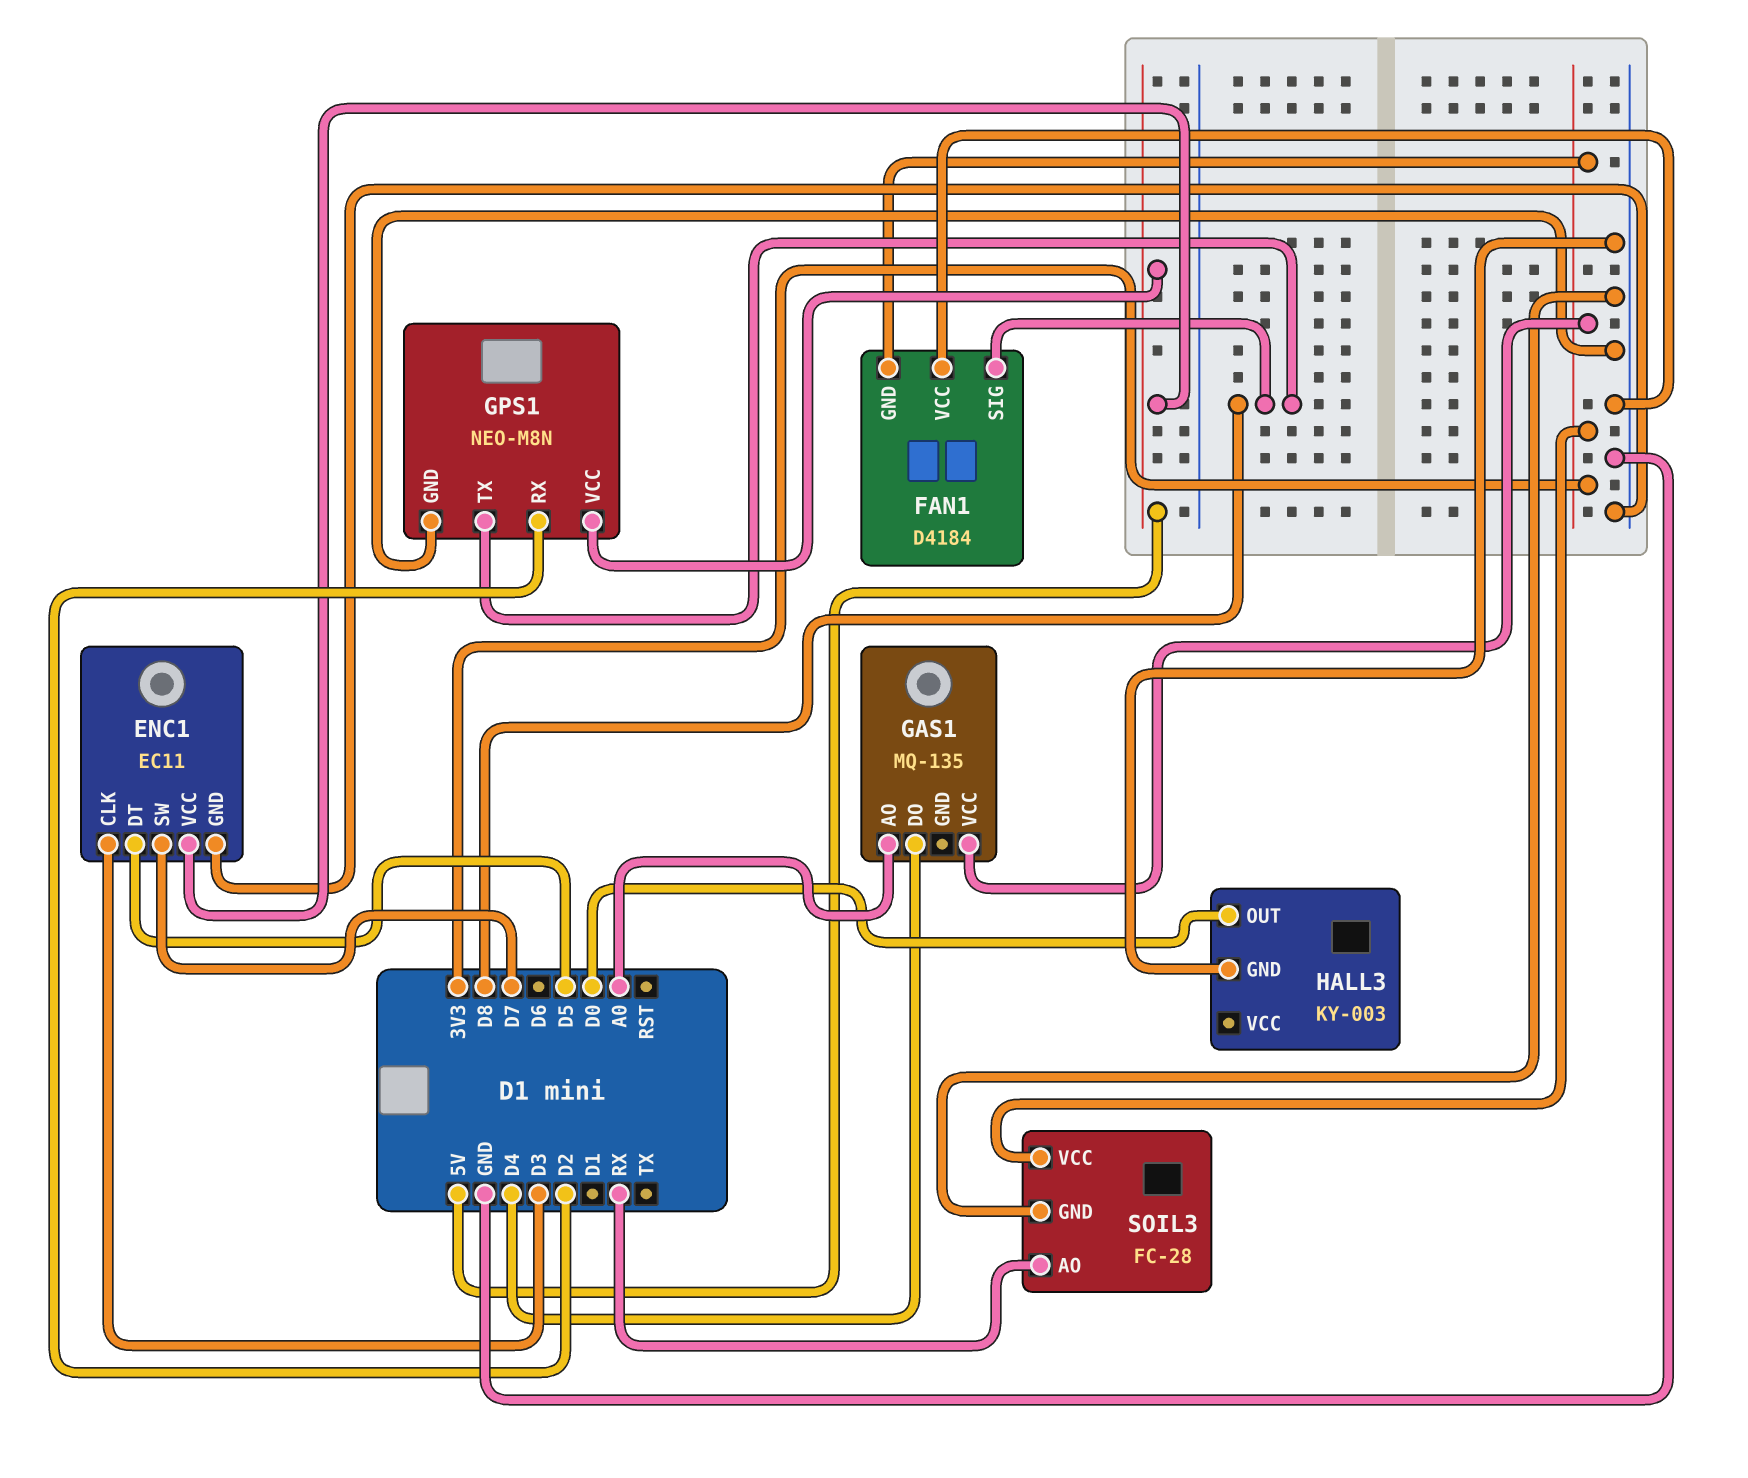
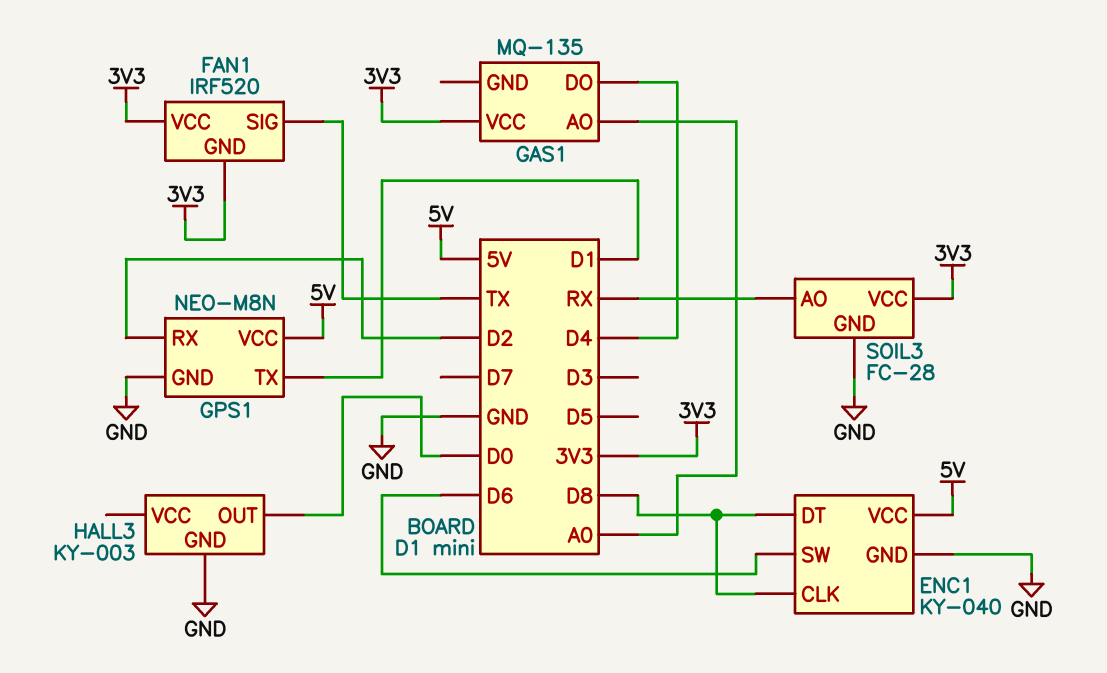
ENC1: EC11 -> KY-040
ENC1 pin CLK: D3 -> D8
ENC1 pin DT: D5 -> D8
ENC1 pin SW: D7 -> D6
FAN1: D4184 -> IRF520
FAN1 pin SIG: D8 -> TX
FAN1 pin VCC: GND -> 3V3
GPS1 pin TX: D8 -> D1

